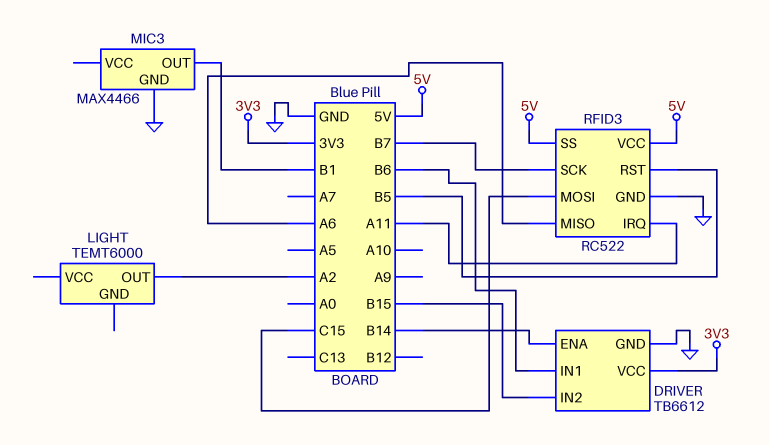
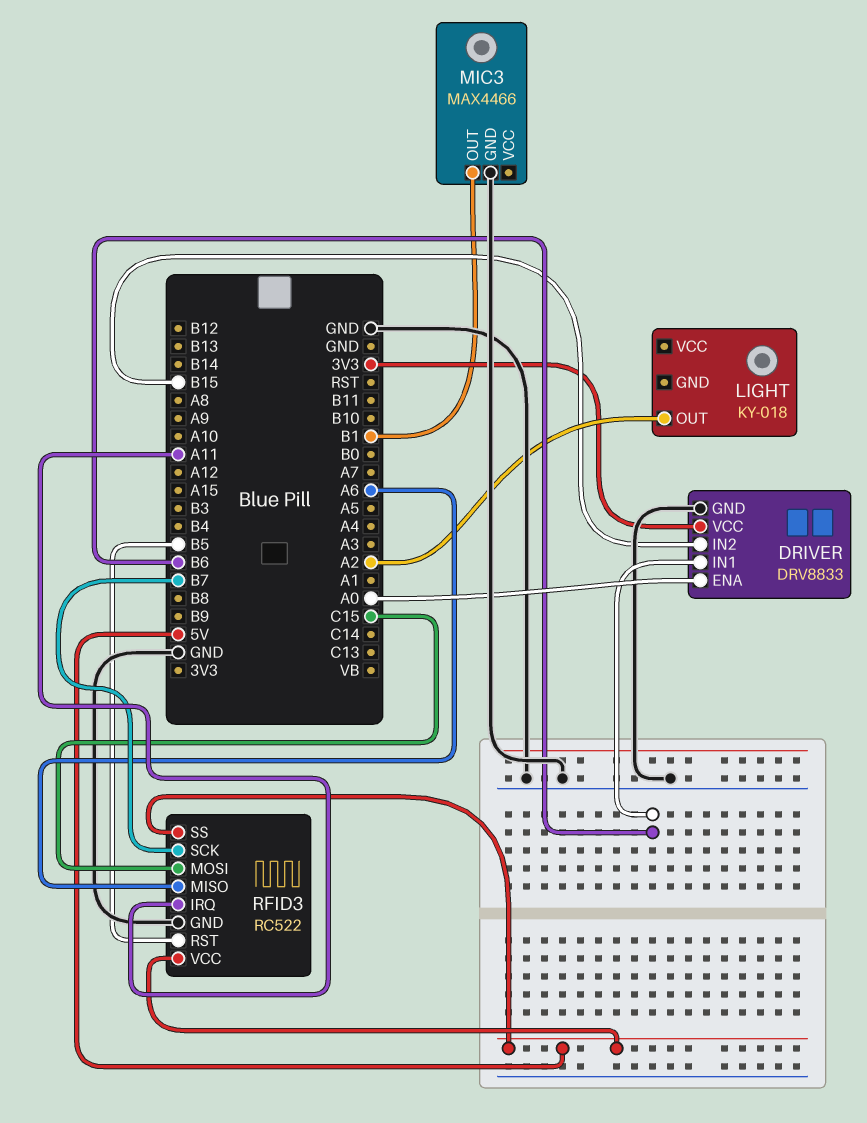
DRIVER: TB6612 -> DRV8833
DRIVER pin ENA: B14 -> A0
LIGHT: TEMT6000 -> KY-018

